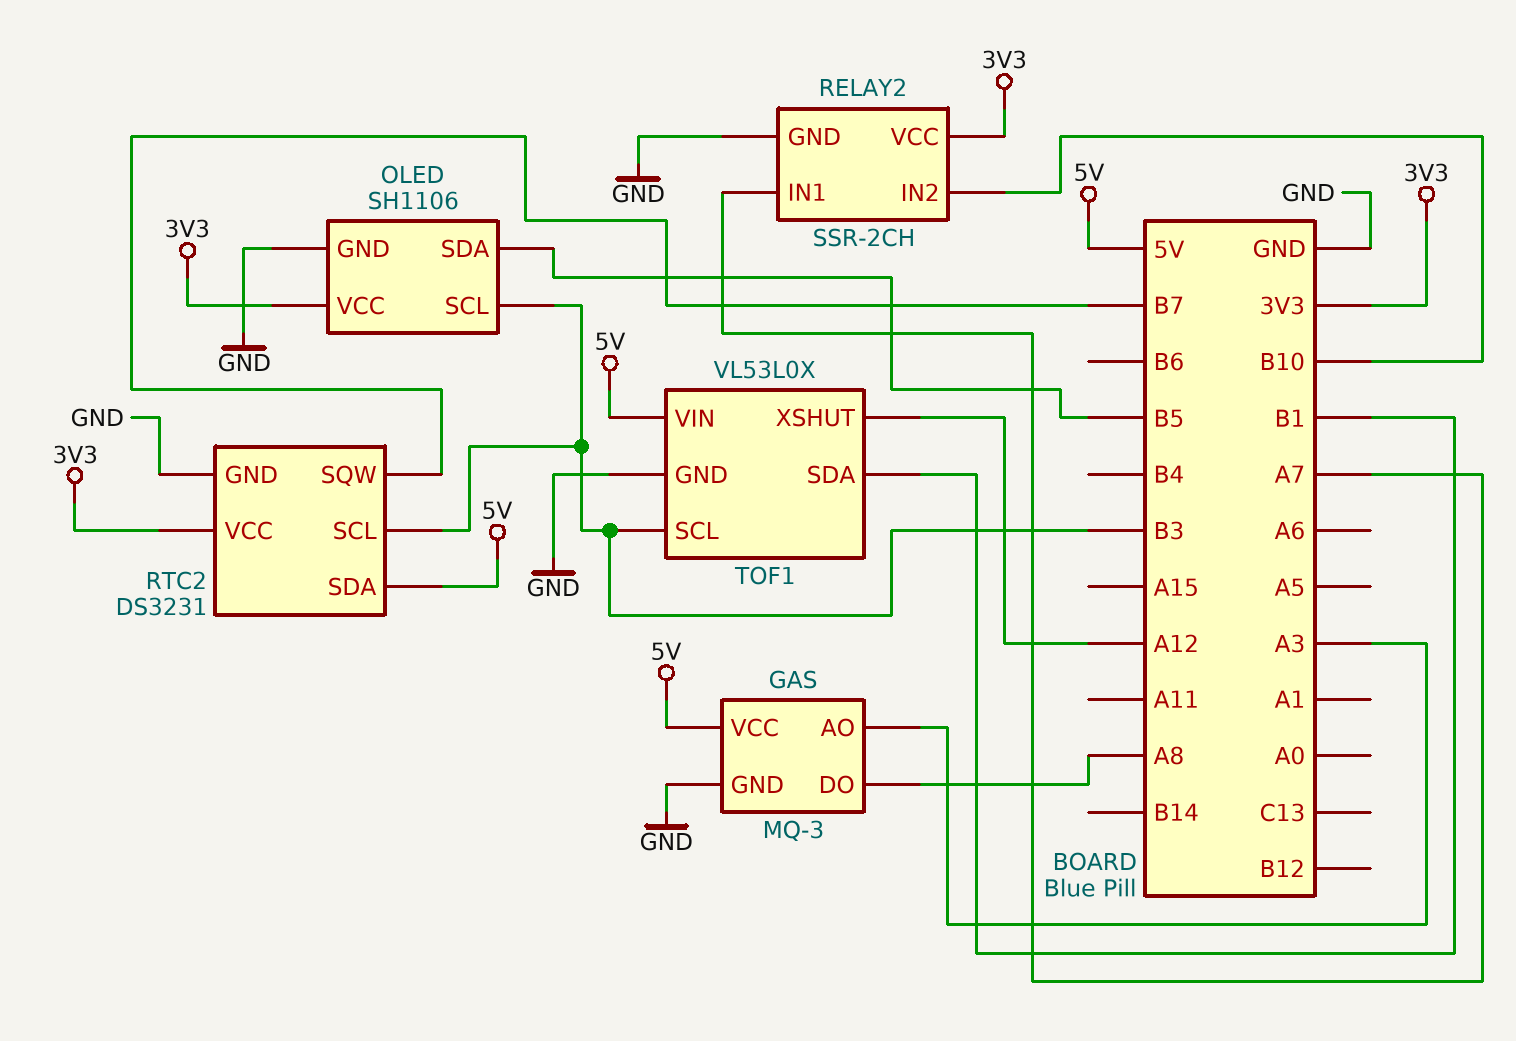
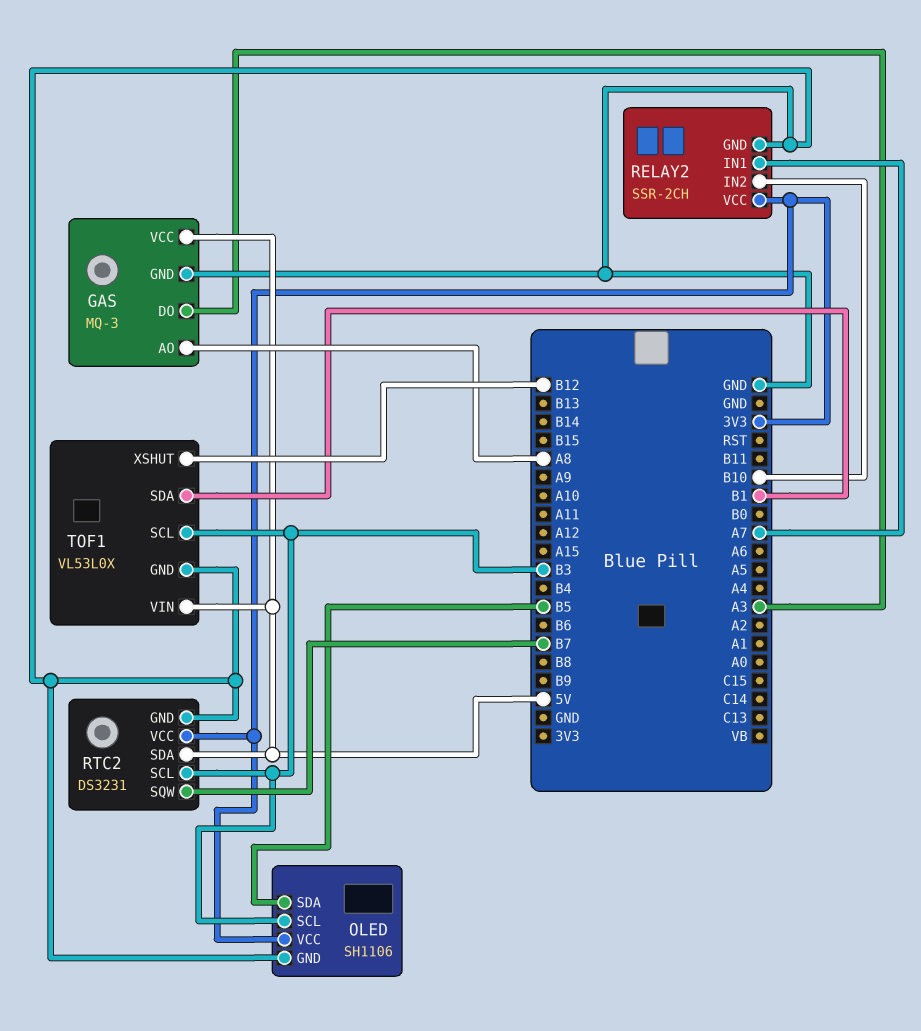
GAS pin AO: A3 -> A8
GAS pin DO: A8 -> A3
TOF1 pin XSHUT: A12 -> B12

